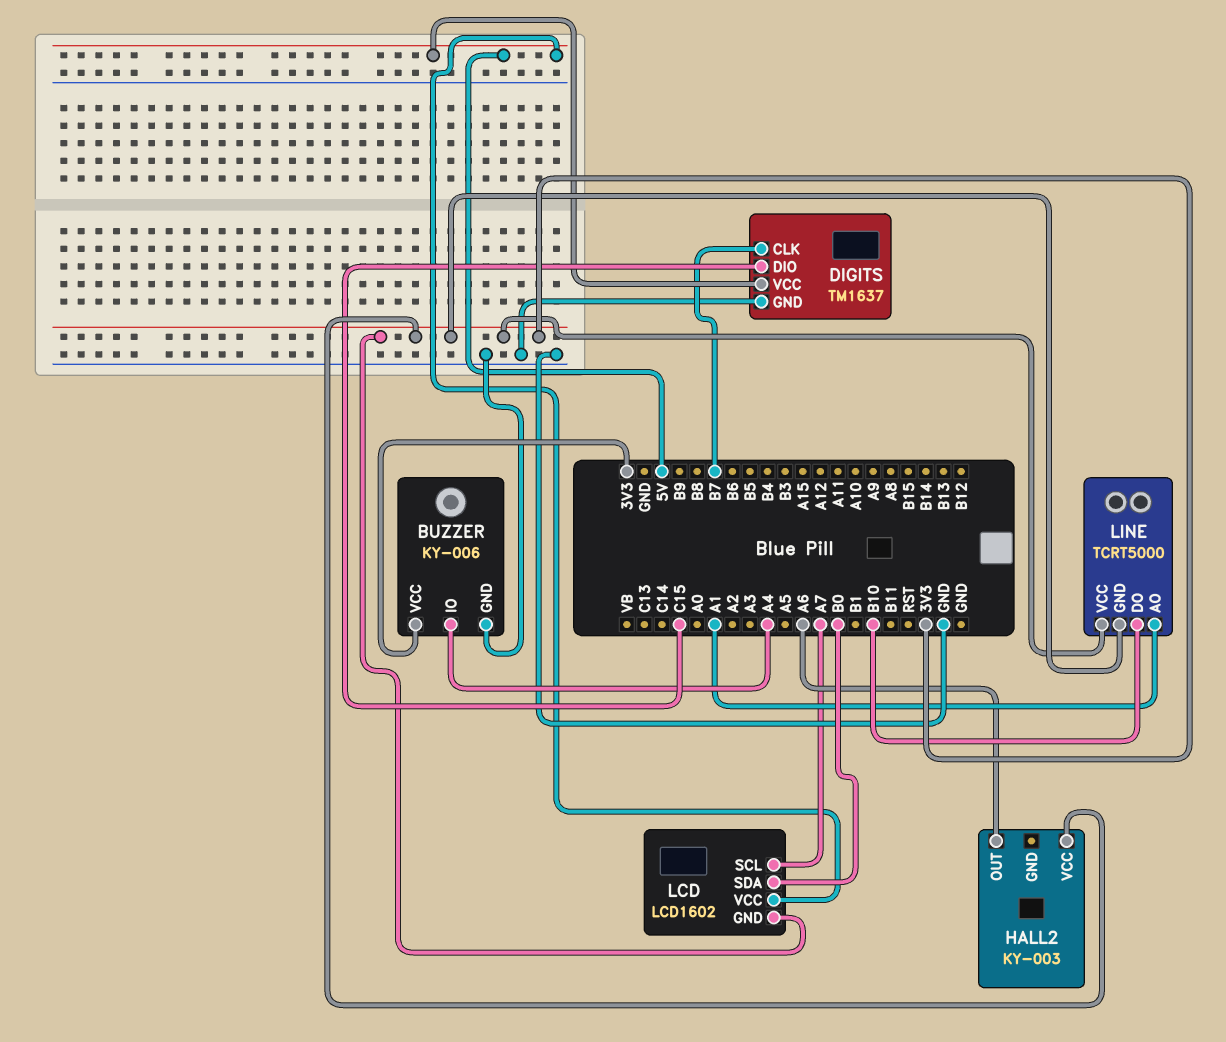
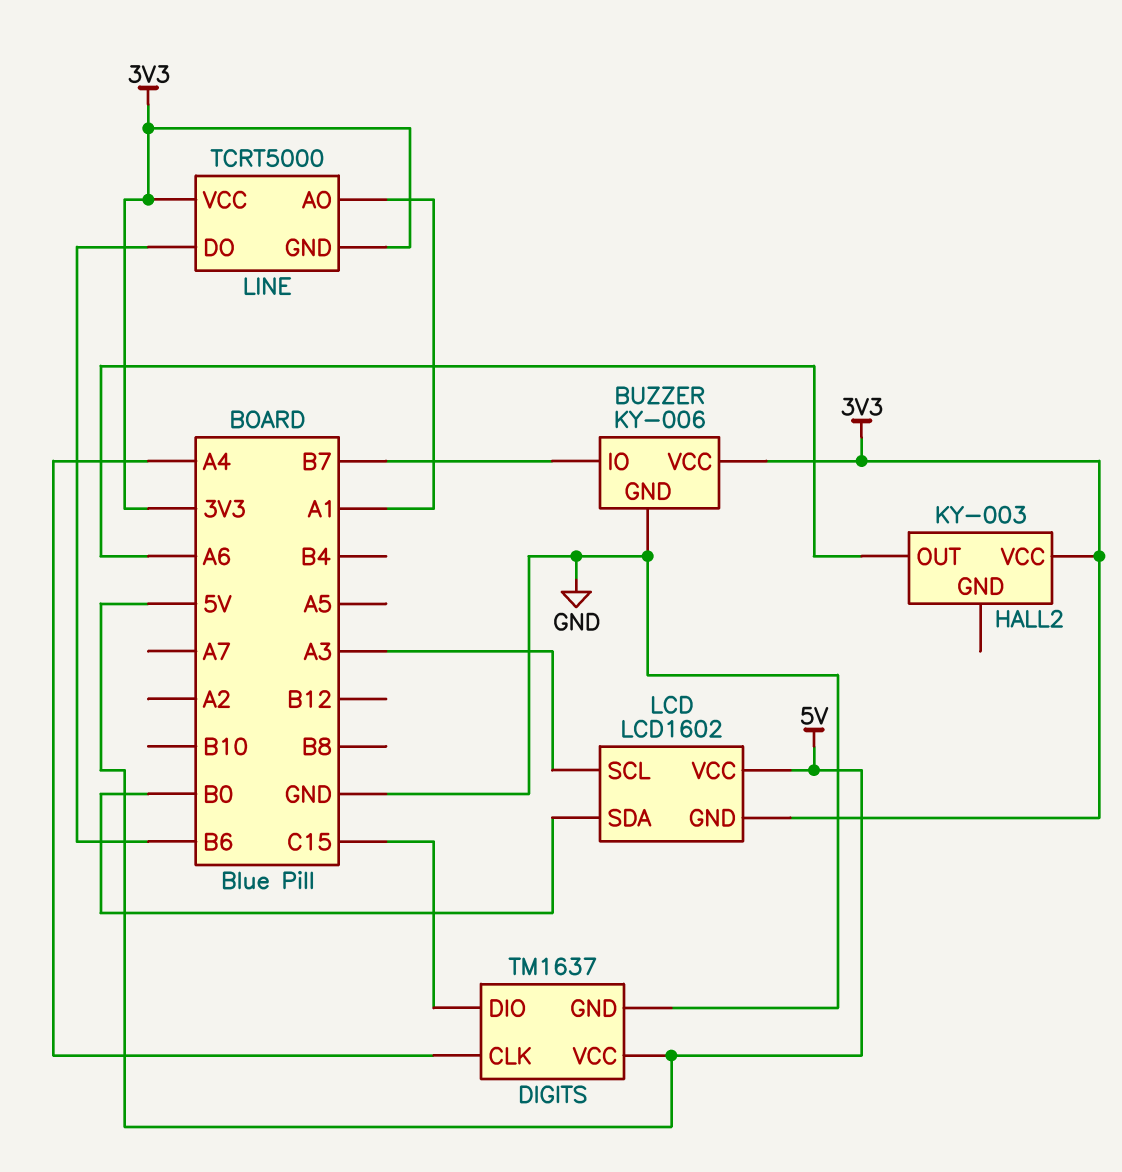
BUZZER pin IO: A4 -> B7
DIGITS pin CLK: B7 -> A4
LCD pin SCL: A7 -> A3
LINE pin DO: B10 -> B6

